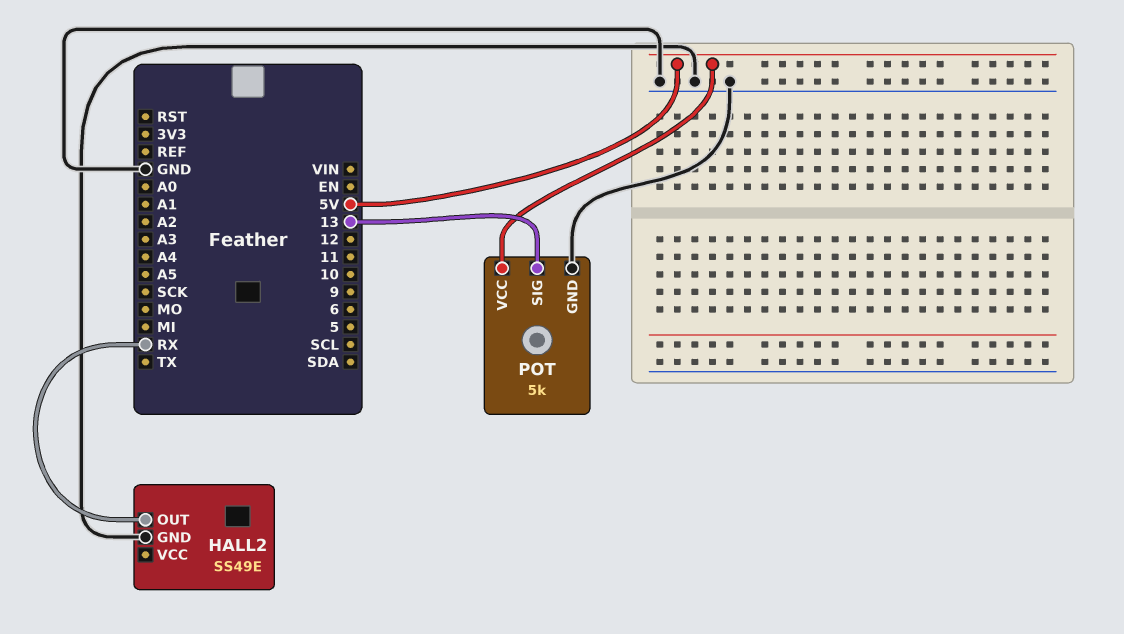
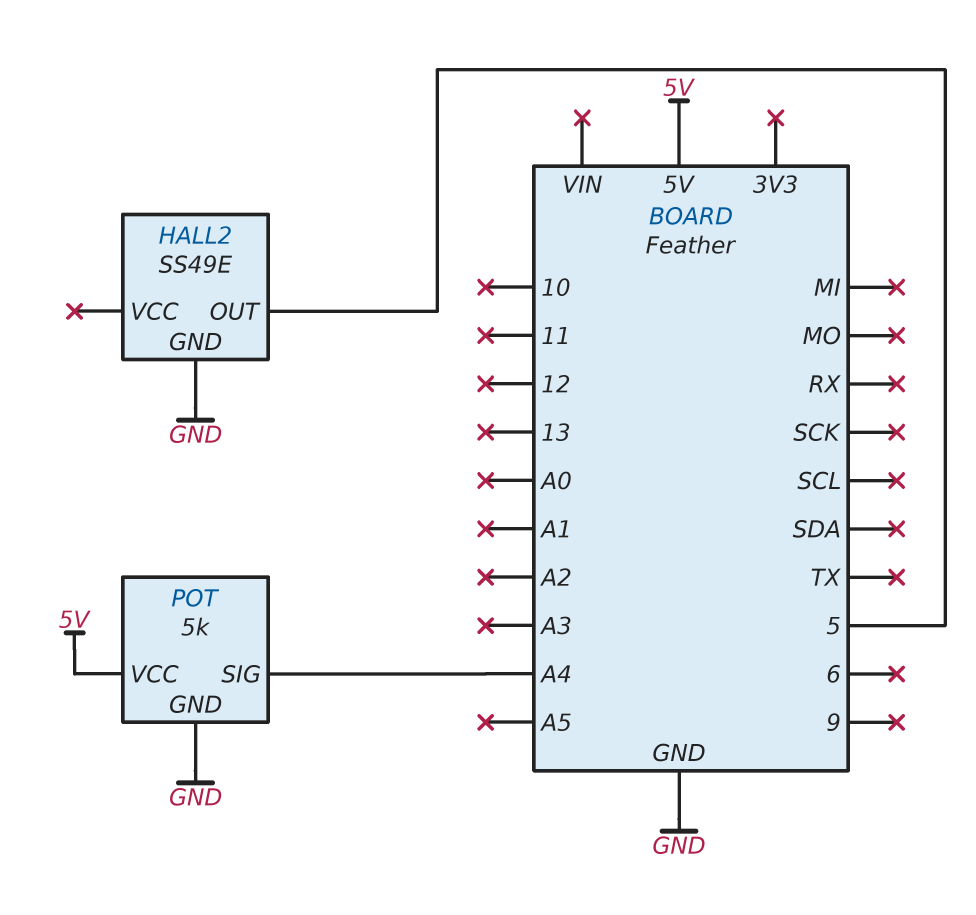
HALL2 pin OUT: RX -> 5
POT pin SIG: 13 -> A4

